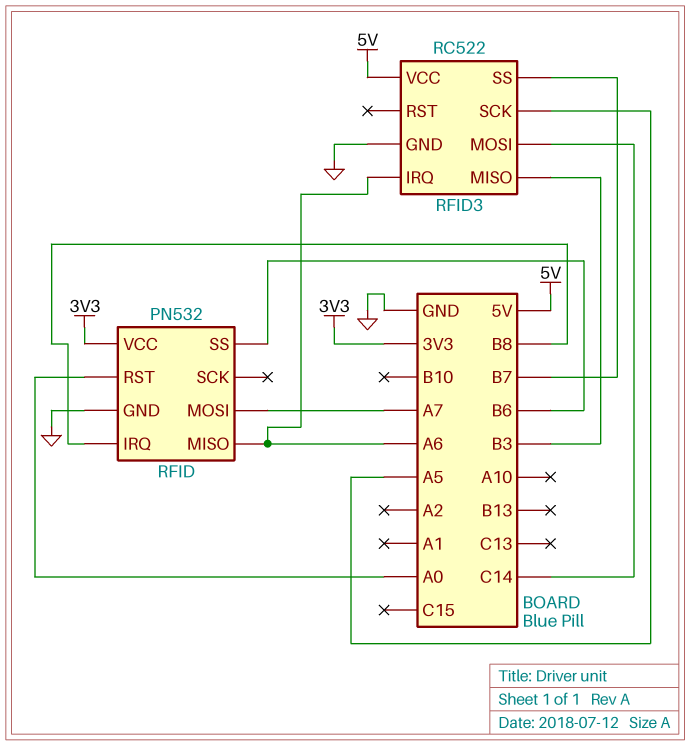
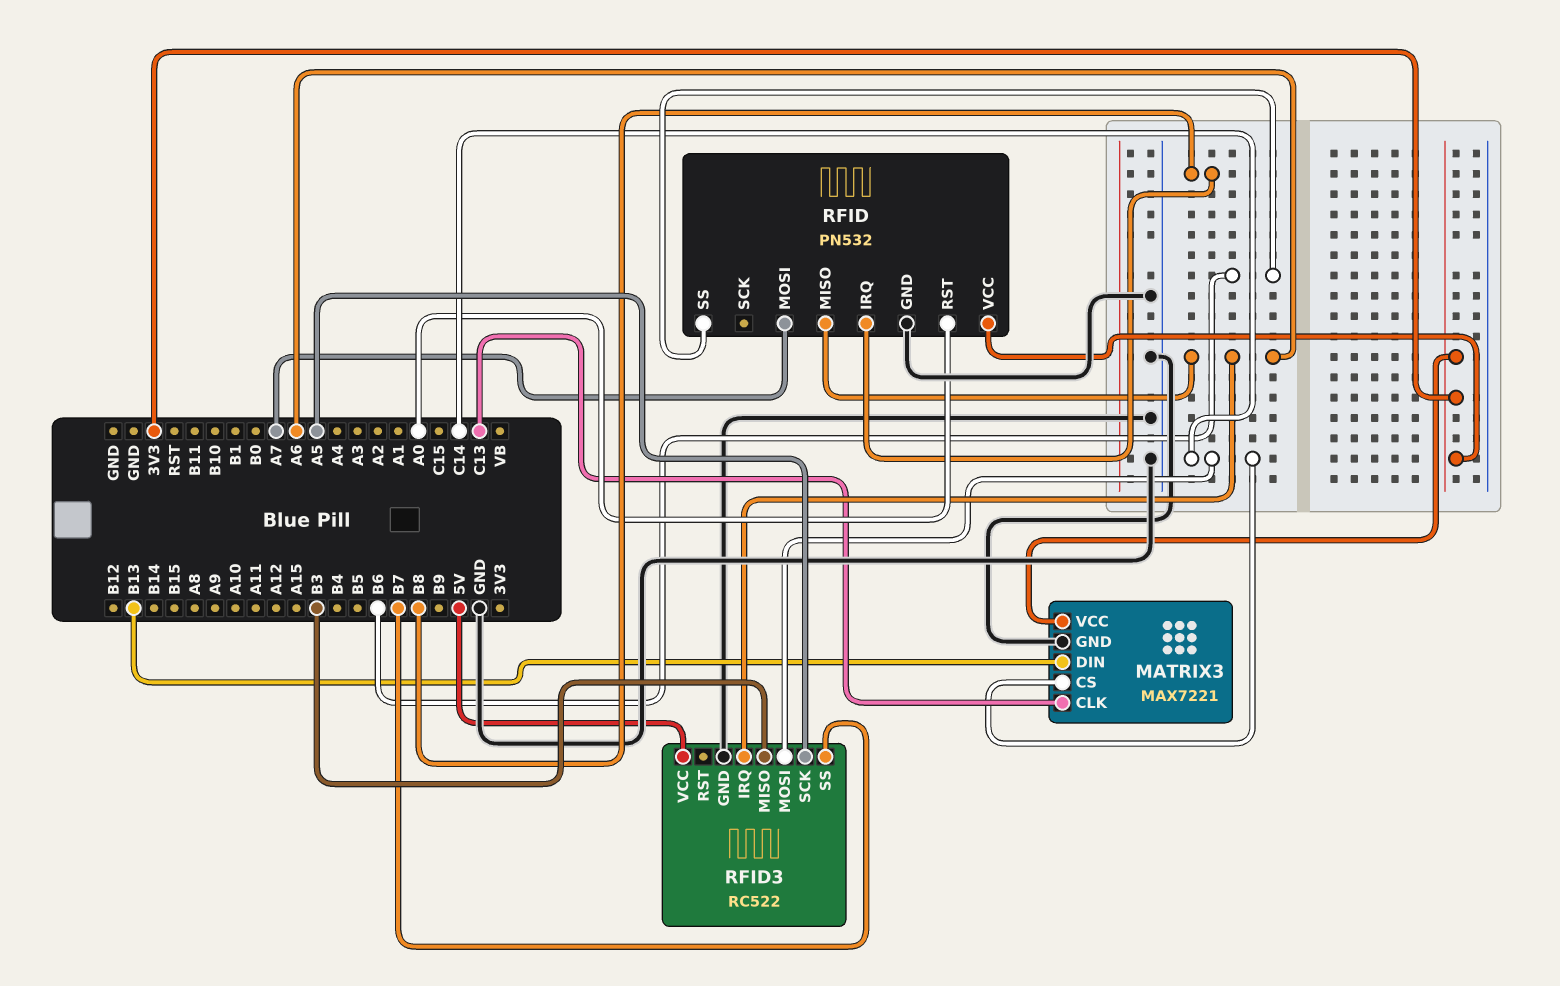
MATRIX3: none -> MAX7221
MATRIX3 pin CLK: none -> C13
MATRIX3 pin CS: none -> C14
MATRIX3 pin DIN: none -> B13
MATRIX3 pin GND: none -> GND
MATRIX3 pin VCC: none -> 3V3

